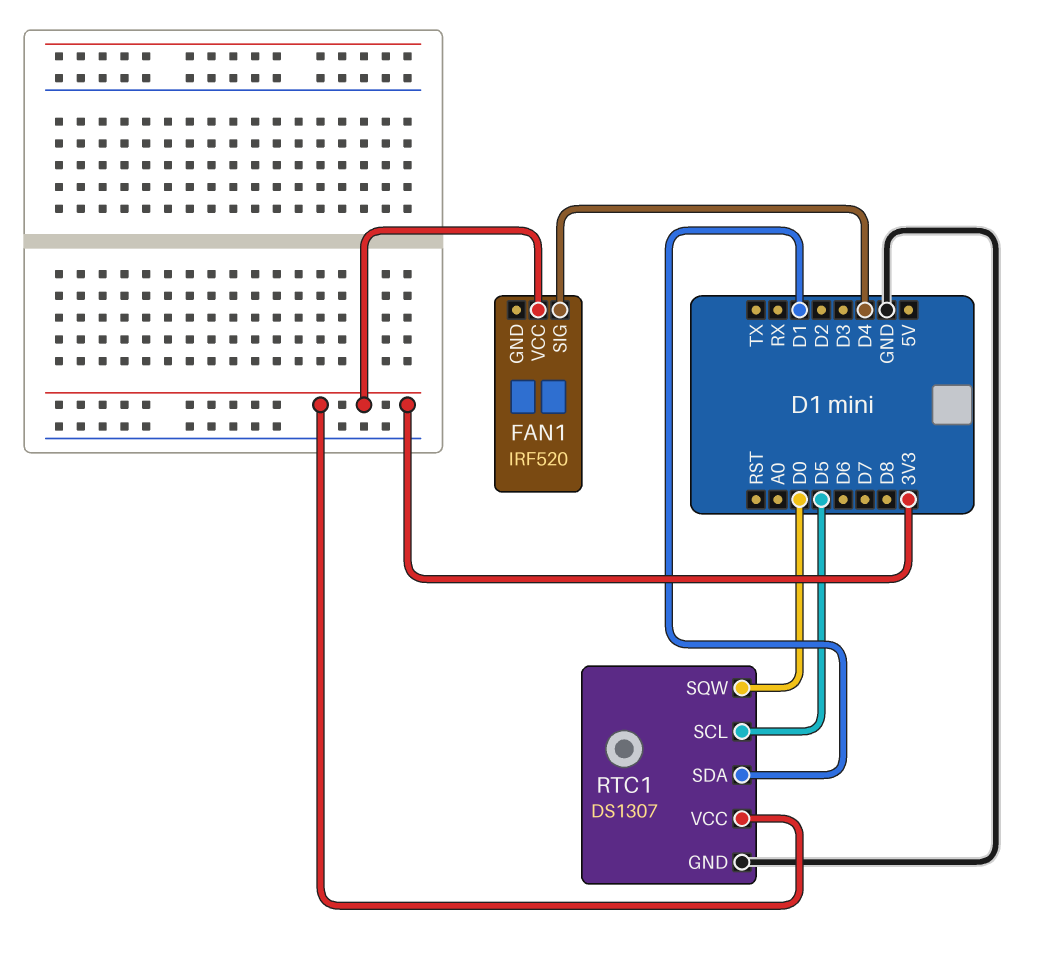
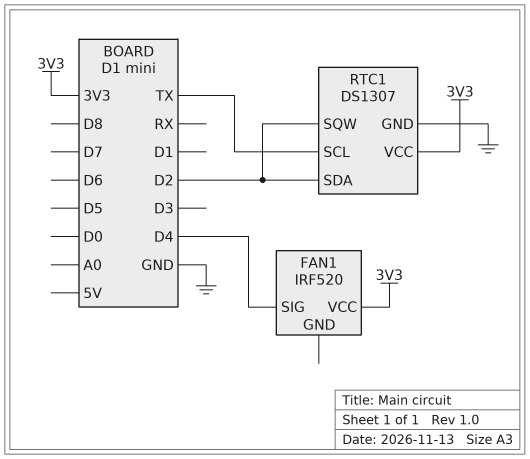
RTC1 pin SCL: D5 -> TX
RTC1 pin SDA: D1 -> D2
RTC1 pin SQW: D0 -> D2

